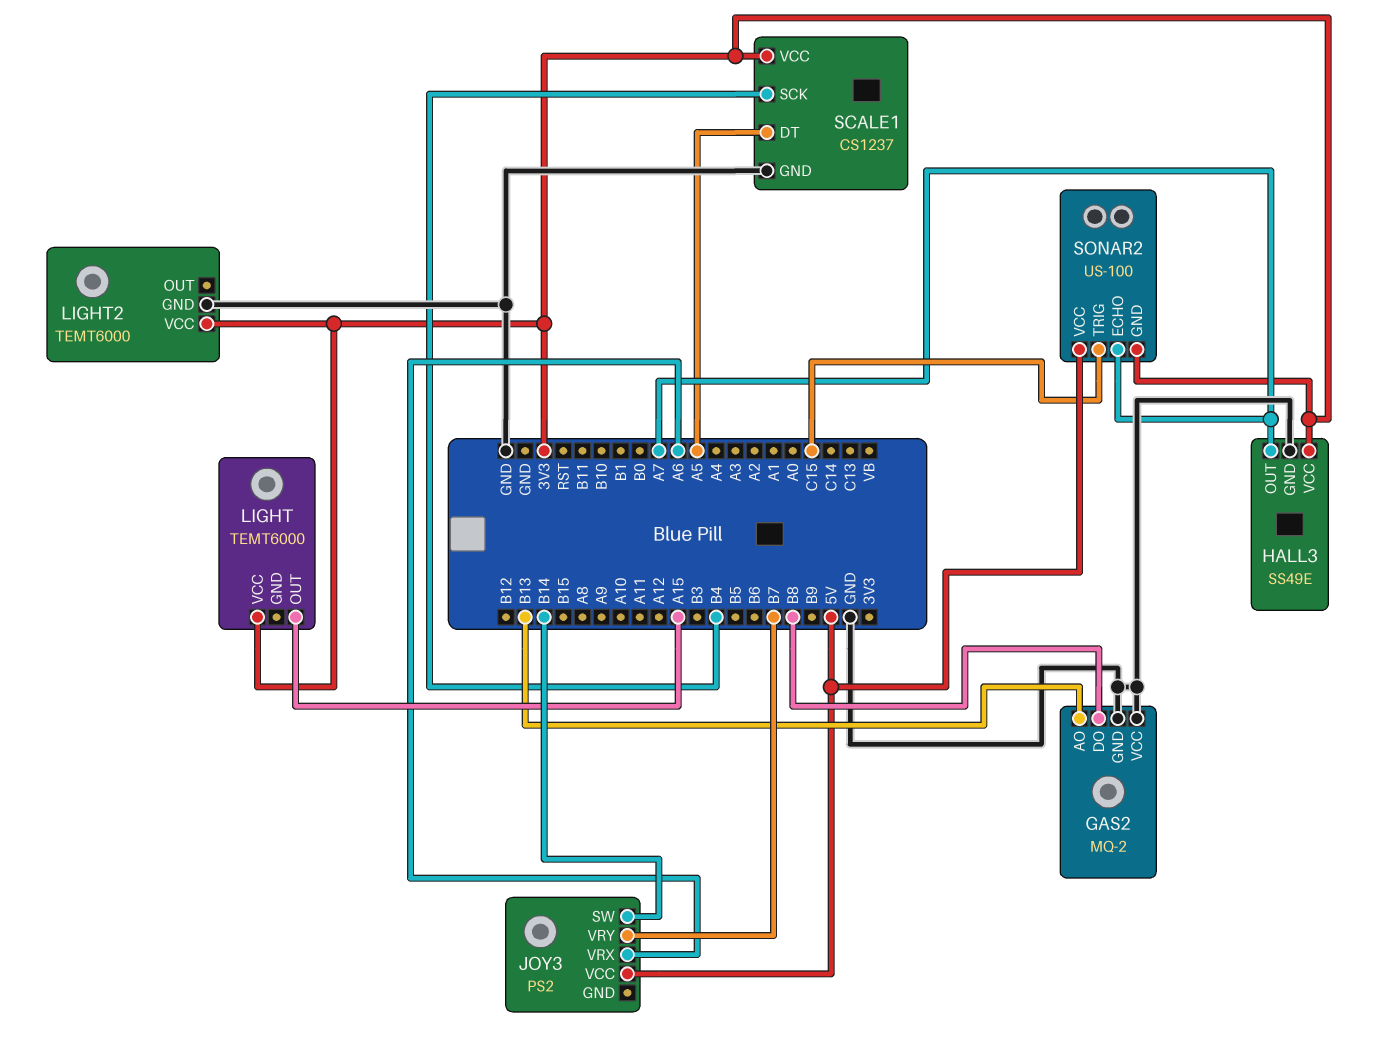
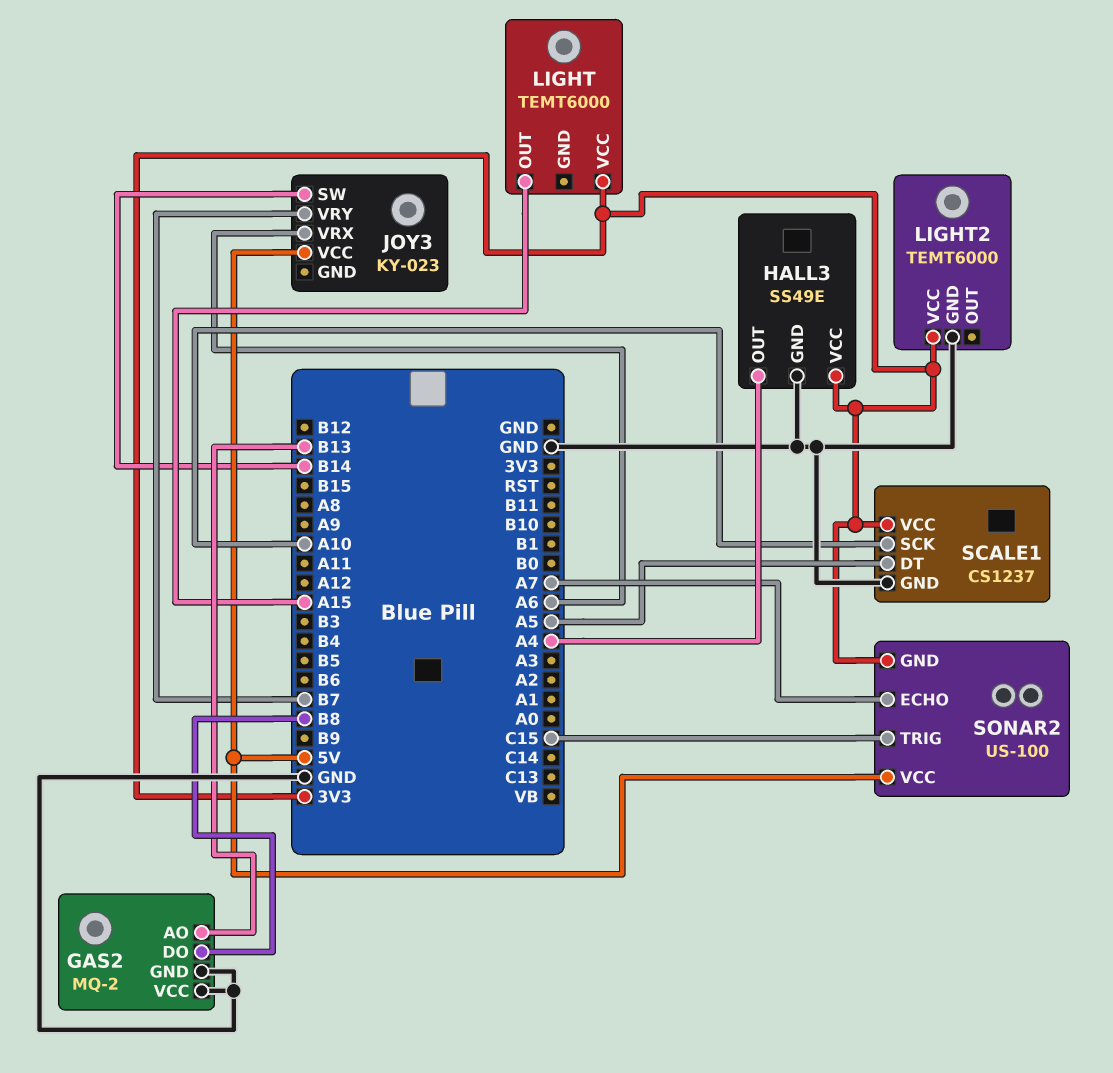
HALL3 pin OUT: A7 -> A4
JOY3: PS2 -> KY-023
SCALE1 pin SCK: B4 -> A10

